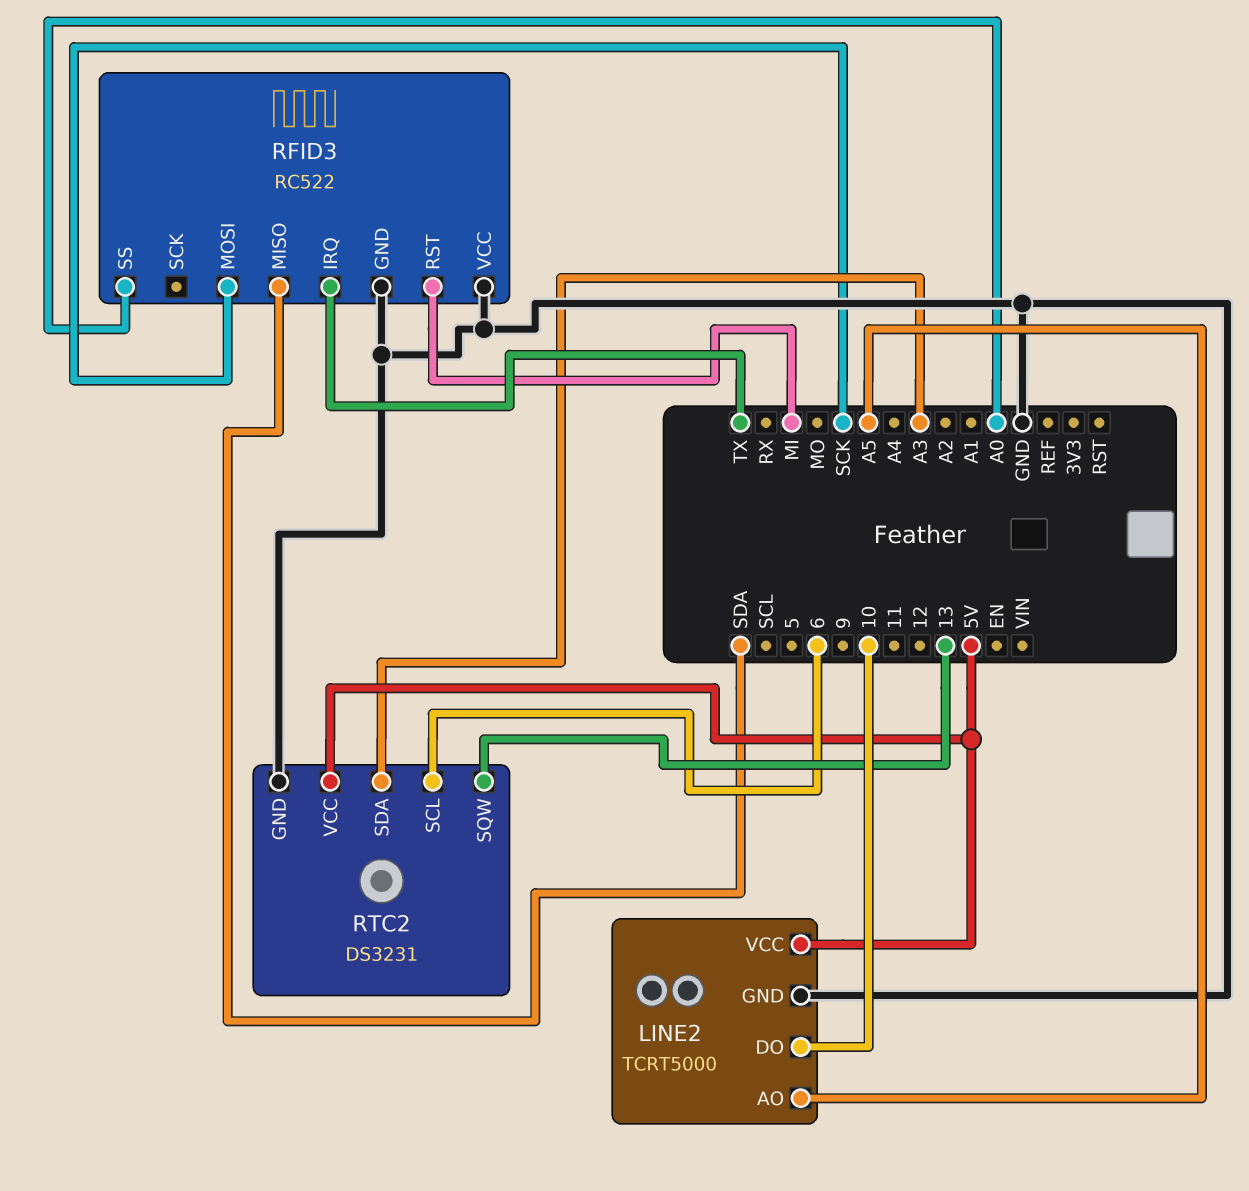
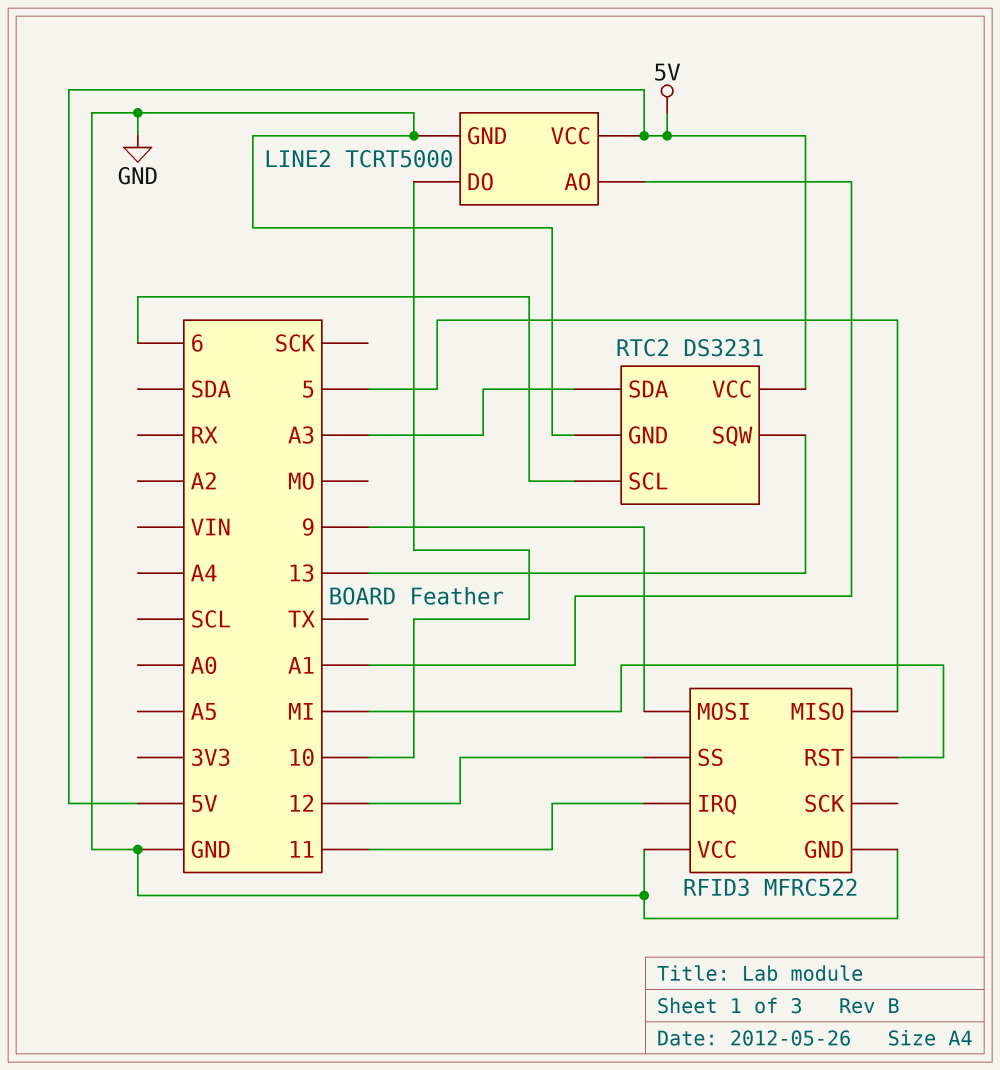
LINE2 pin AO: A5 -> A1
RFID3: RC522 -> MFRC522
RFID3 pin IRQ: TX -> 11
RFID3 pin MISO: SDA -> 5
RFID3 pin MOSI: SCK -> 9
RFID3 pin SS: A0 -> 12

